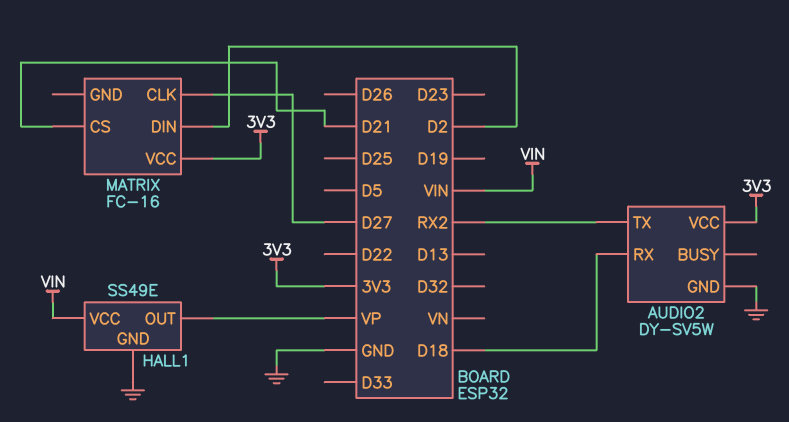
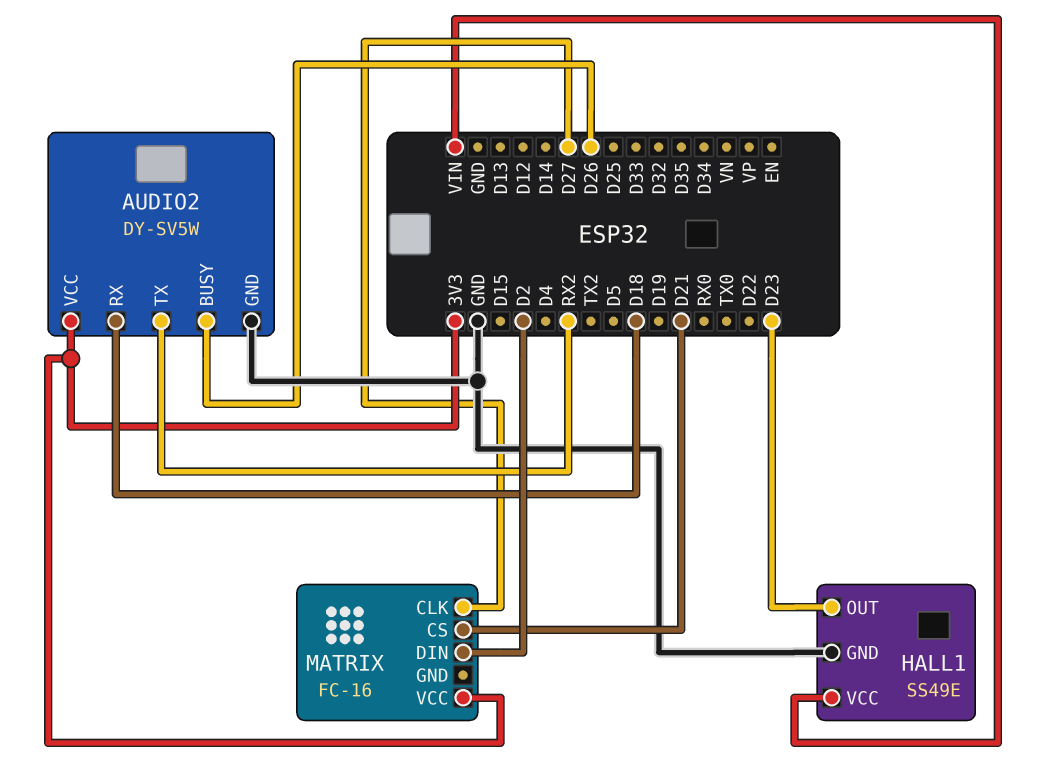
AUDIO2 pin BUSY: none -> D26
HALL1 pin OUT: VP -> D23

